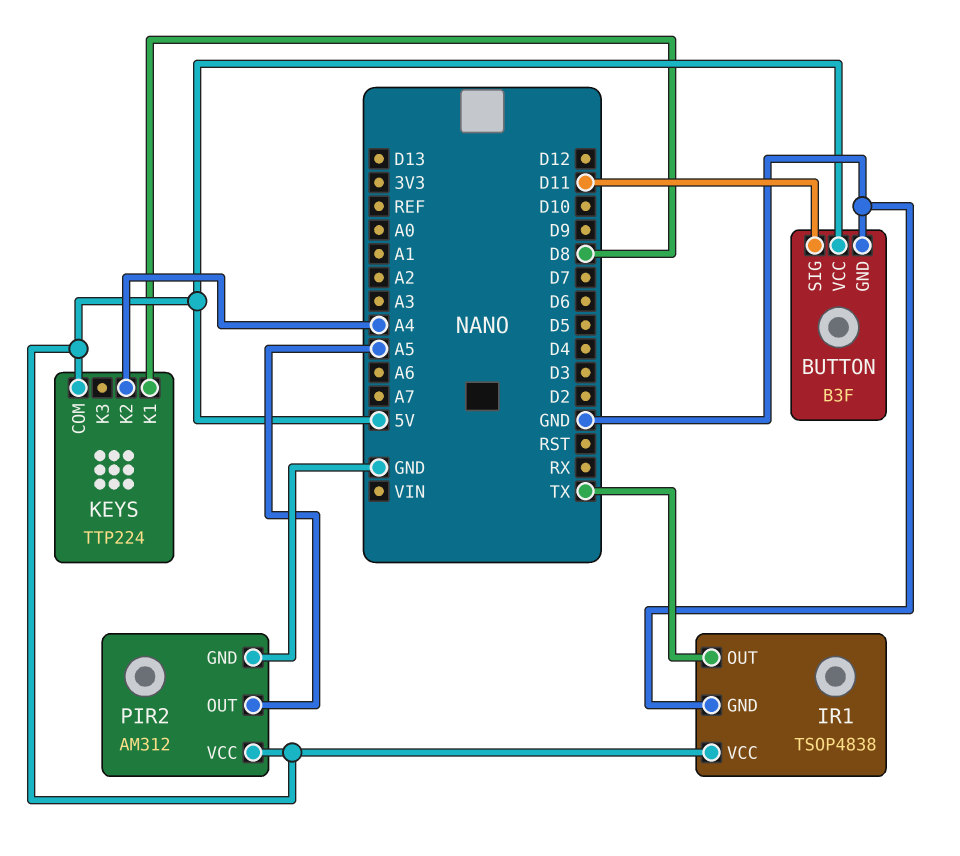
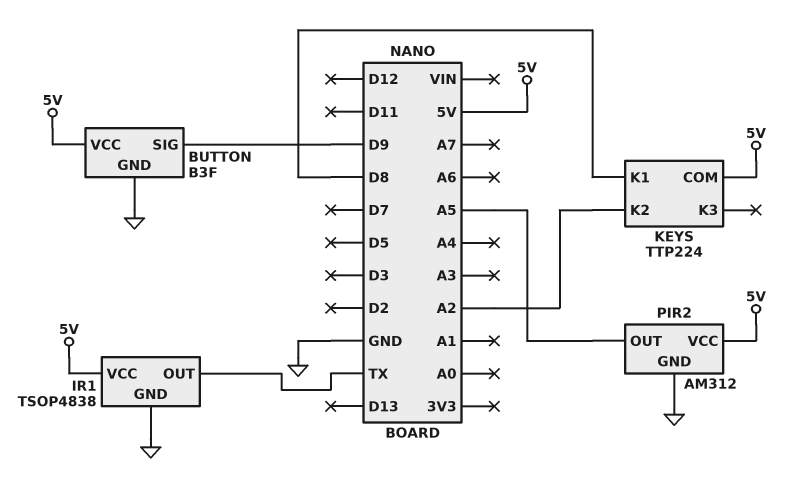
BUTTON pin SIG: D11 -> D9
KEYS pin K2: A4 -> A2

